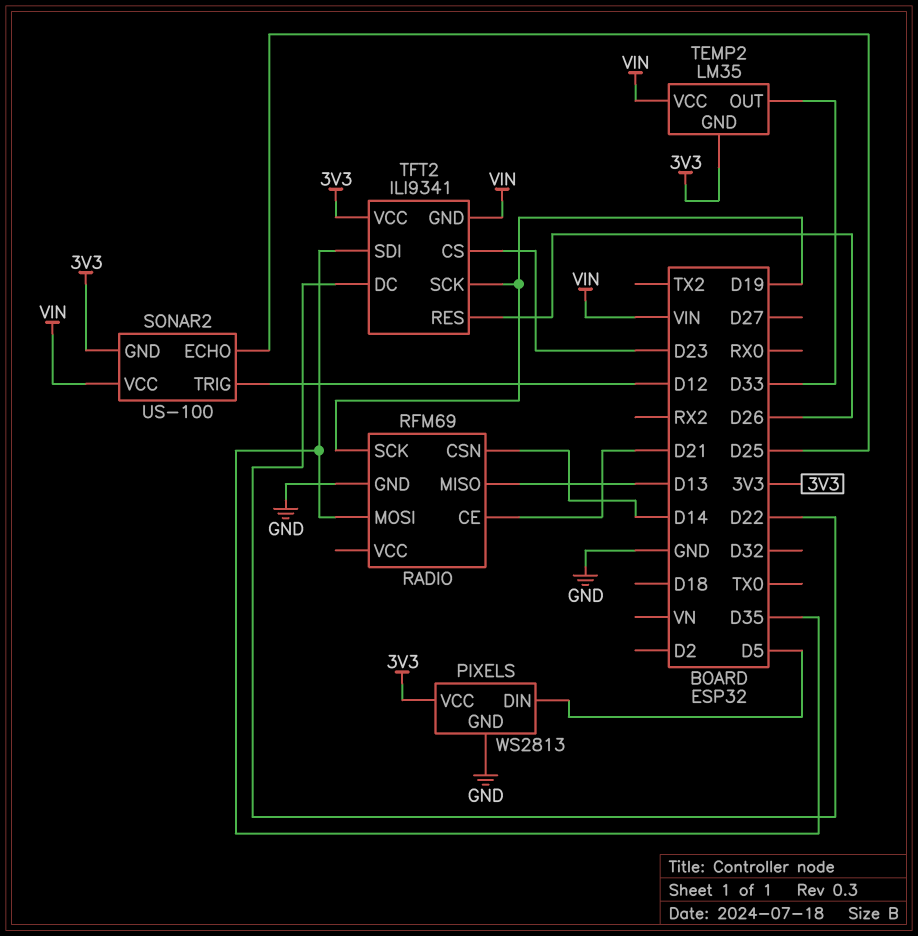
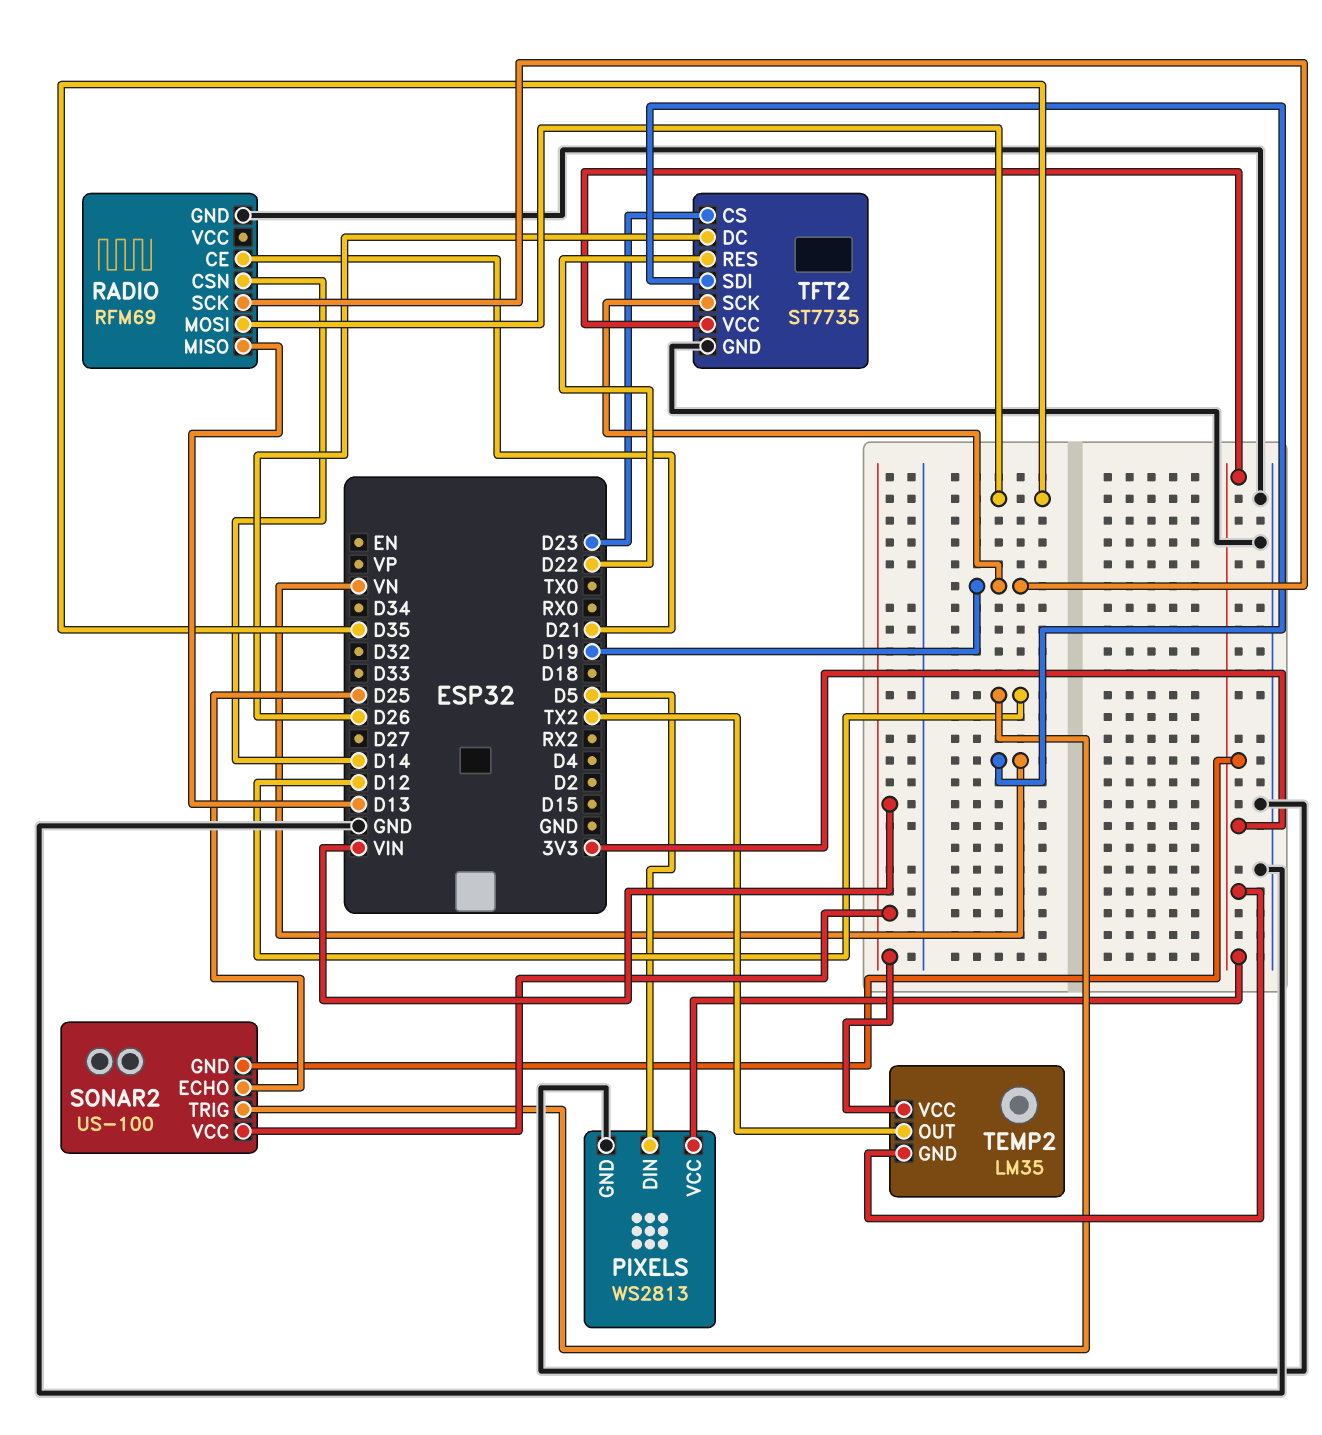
TEMP2 pin OUT: D33 -> TX2
TFT2: ILI9341 -> ST7735
TFT2 pin DC: D22 -> D26
TFT2 pin GND: VIN -> GND
TFT2 pin RES: D26 -> D22
TFT2 pin SDI: D35 -> VN

